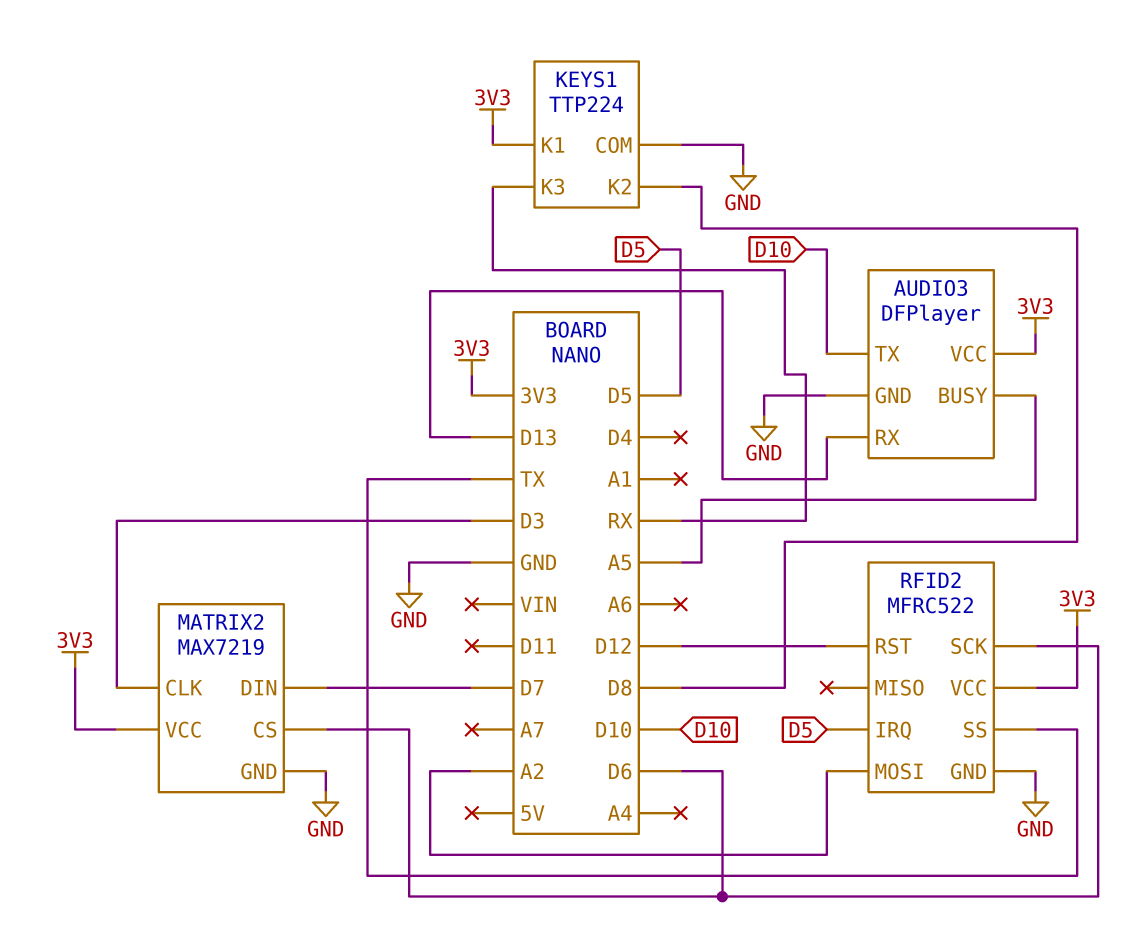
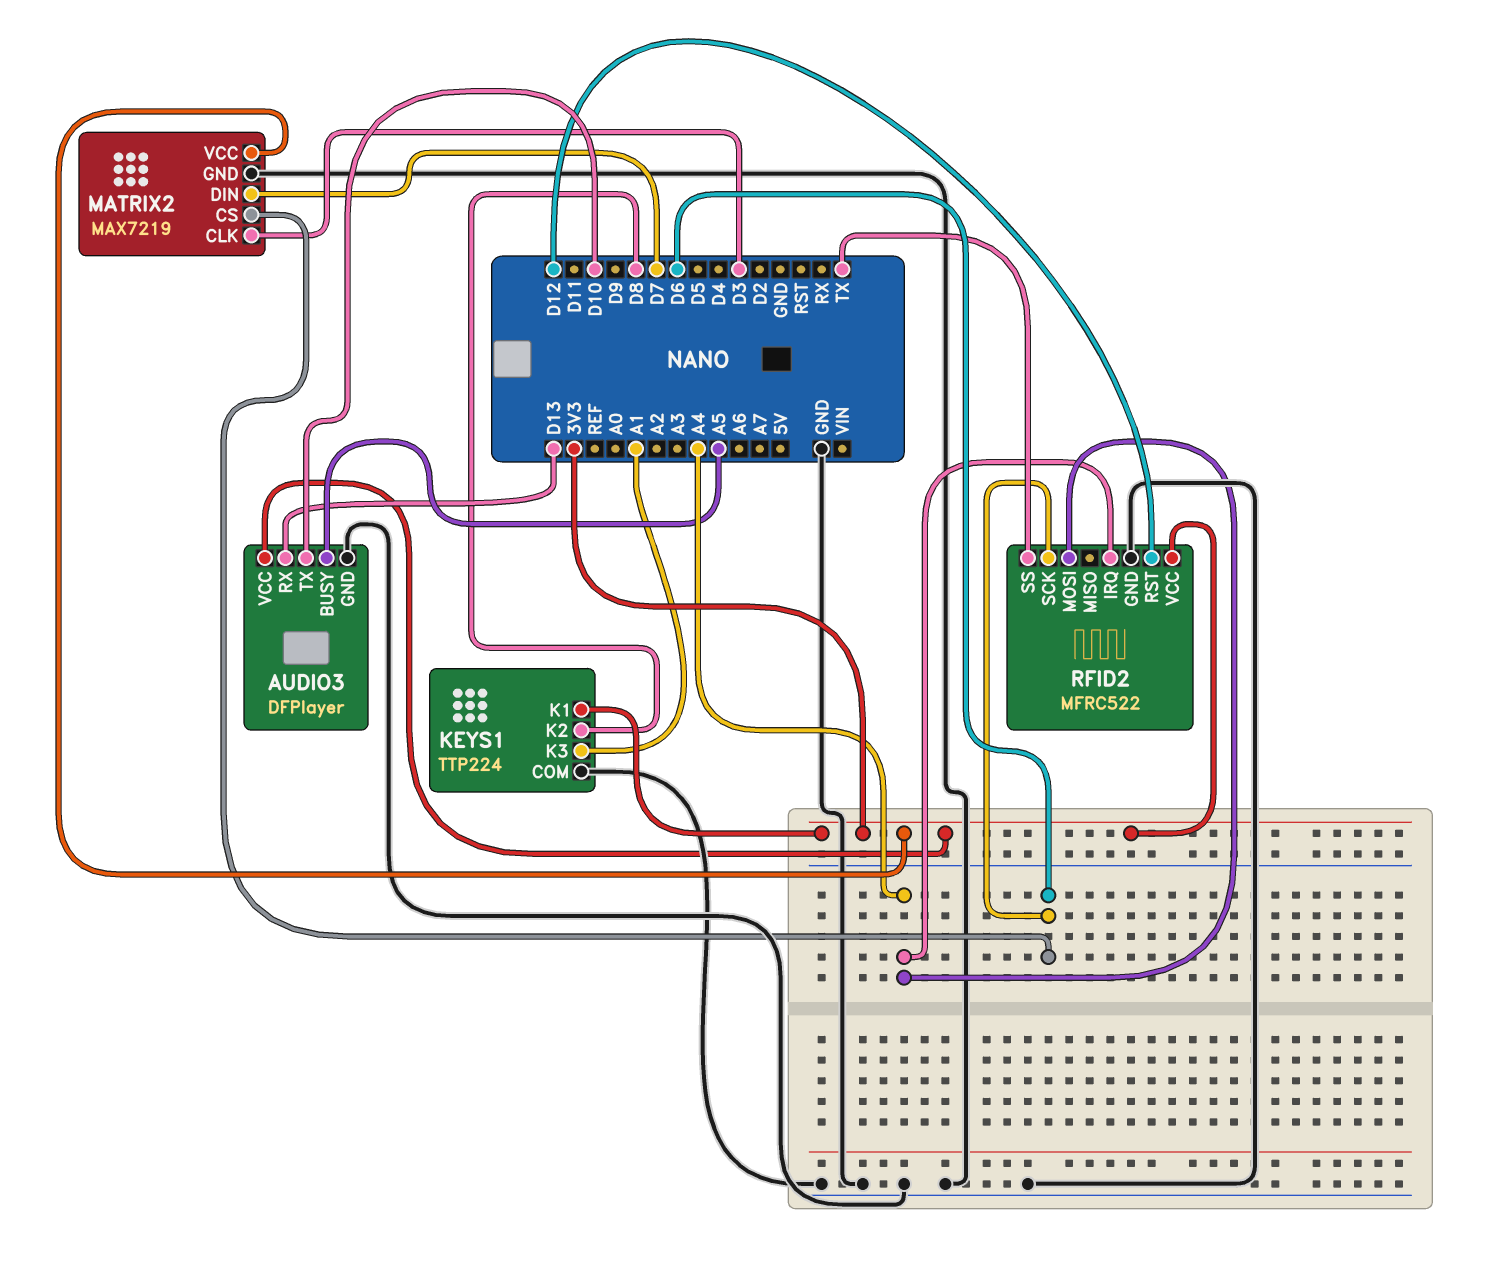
KEYS1 pin K3: RX -> A1
RFID2 pin IRQ: D5 -> A4
RFID2 pin MOSI: A2 -> A4

